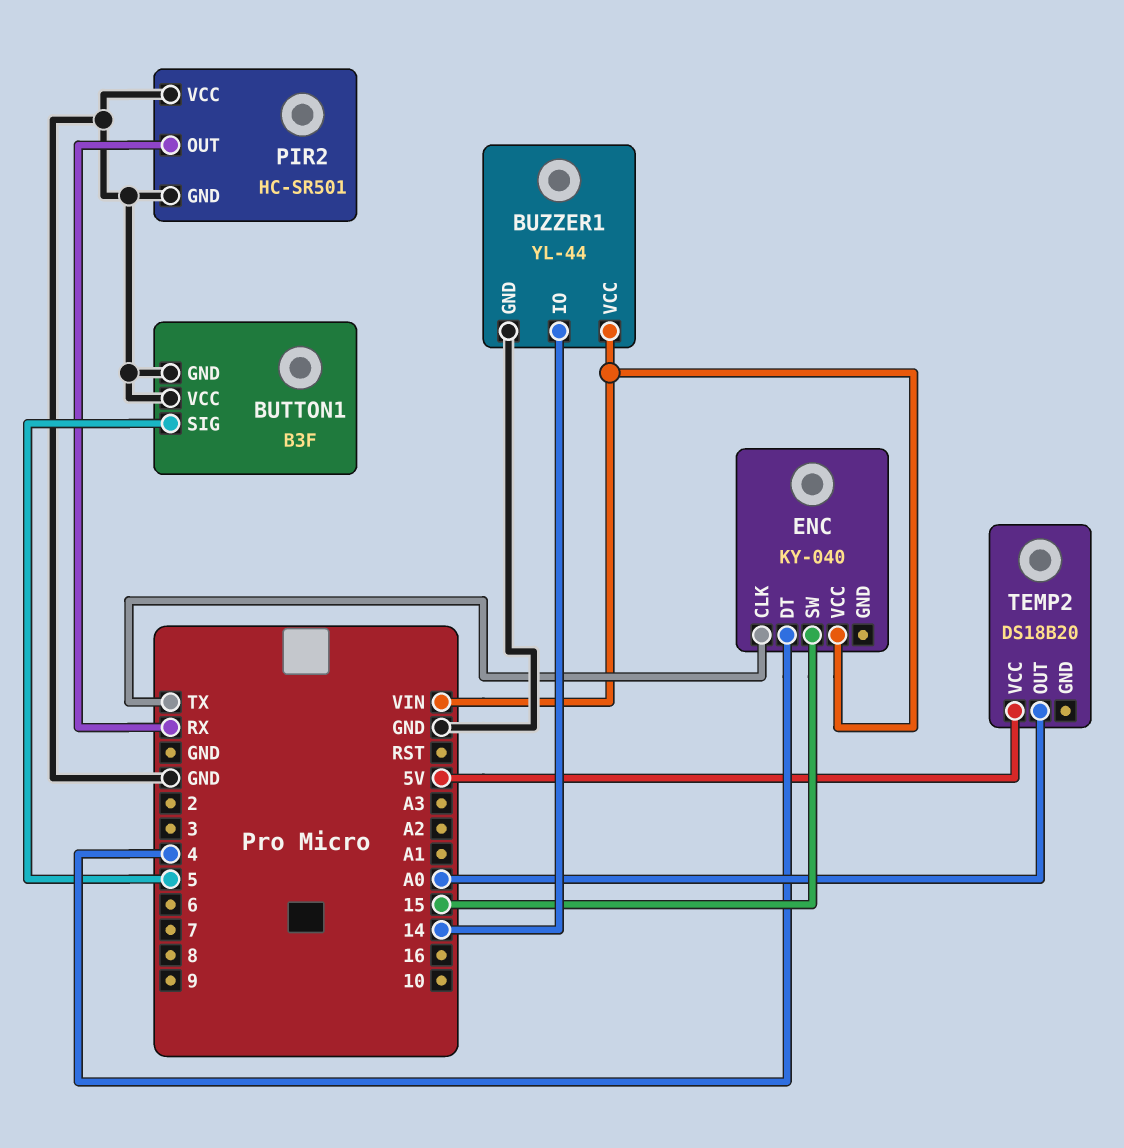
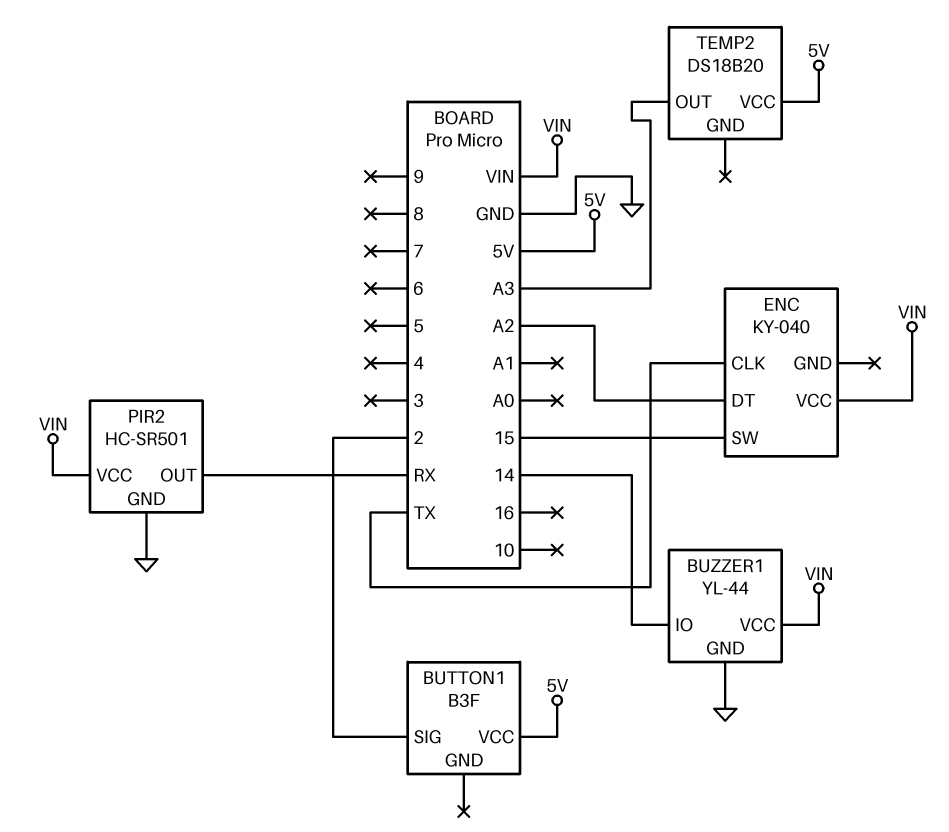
BUTTON1 pin GND: GND -> none
BUTTON1 pin SIG: 5 -> 2
BUTTON1 pin VCC: GND -> 5V
ENC pin DT: 4 -> A2
PIR2 pin VCC: GND -> VIN
TEMP2 pin OUT: A0 -> A3

